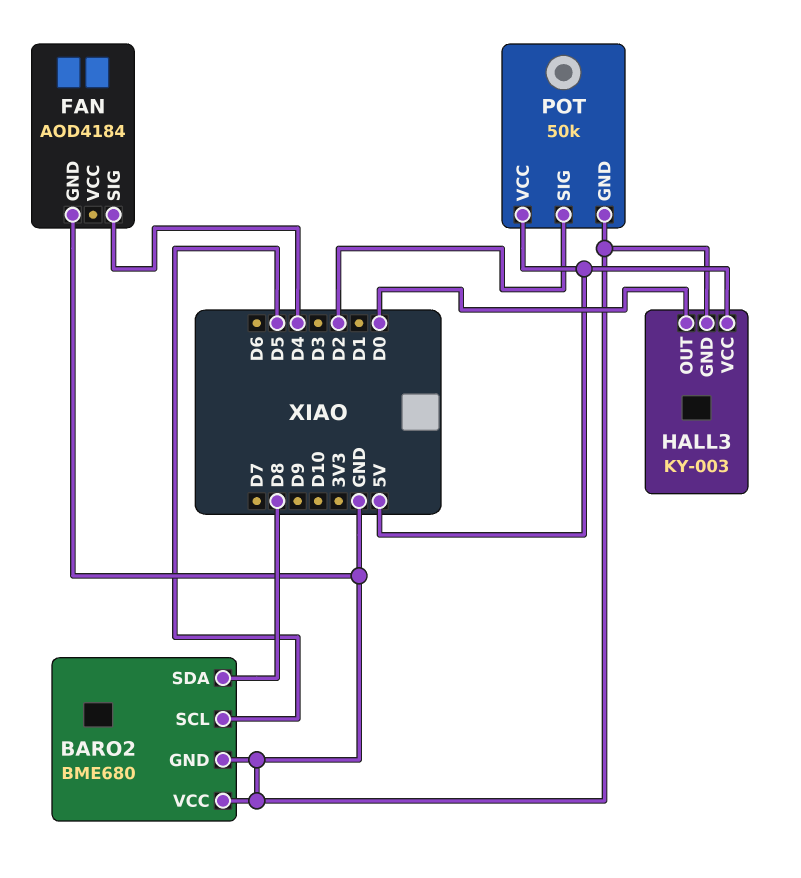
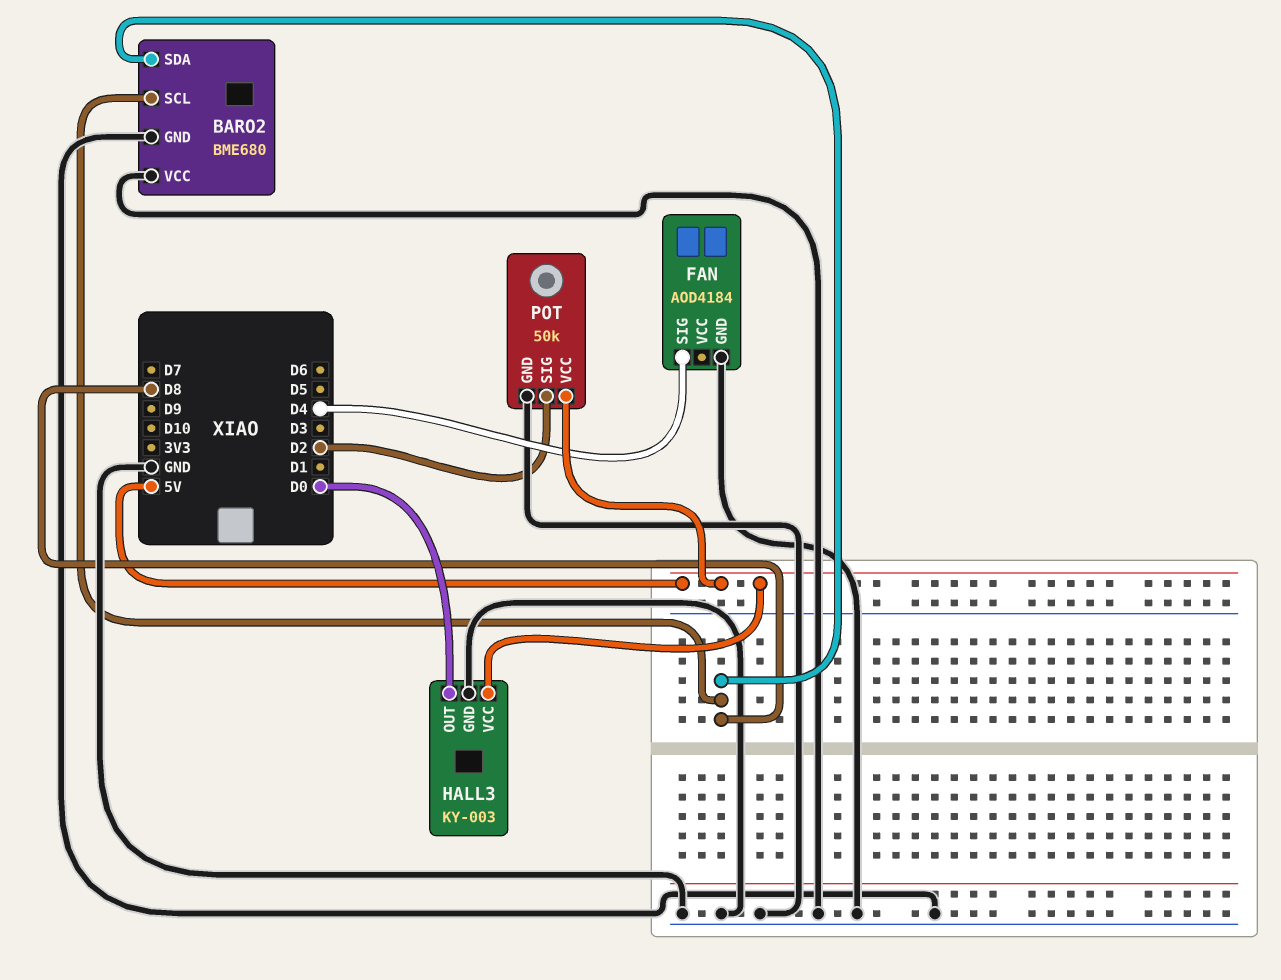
BARO2 pin SCL: D5 -> D8

